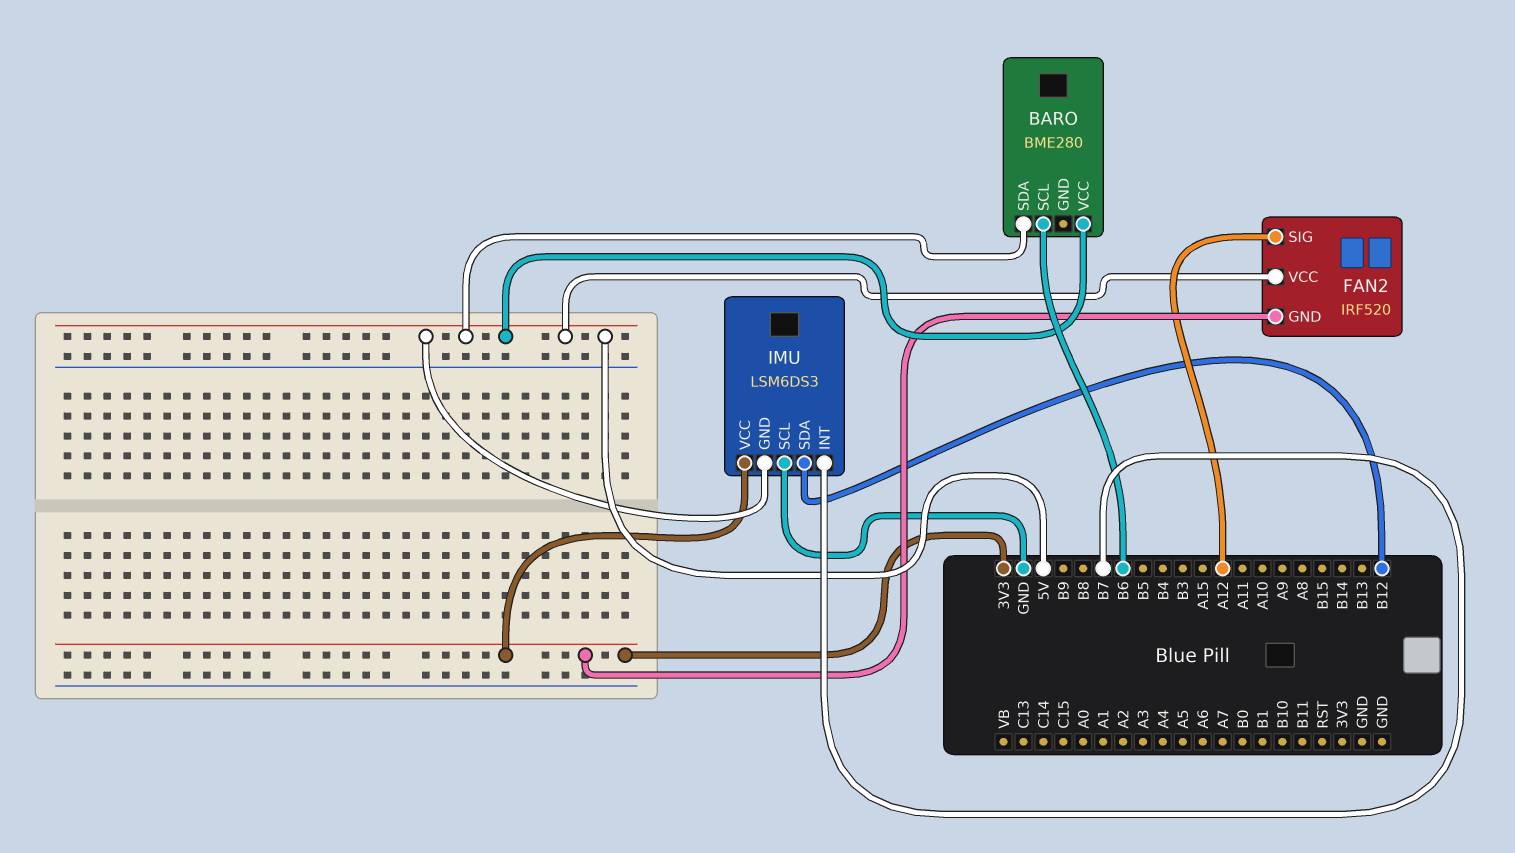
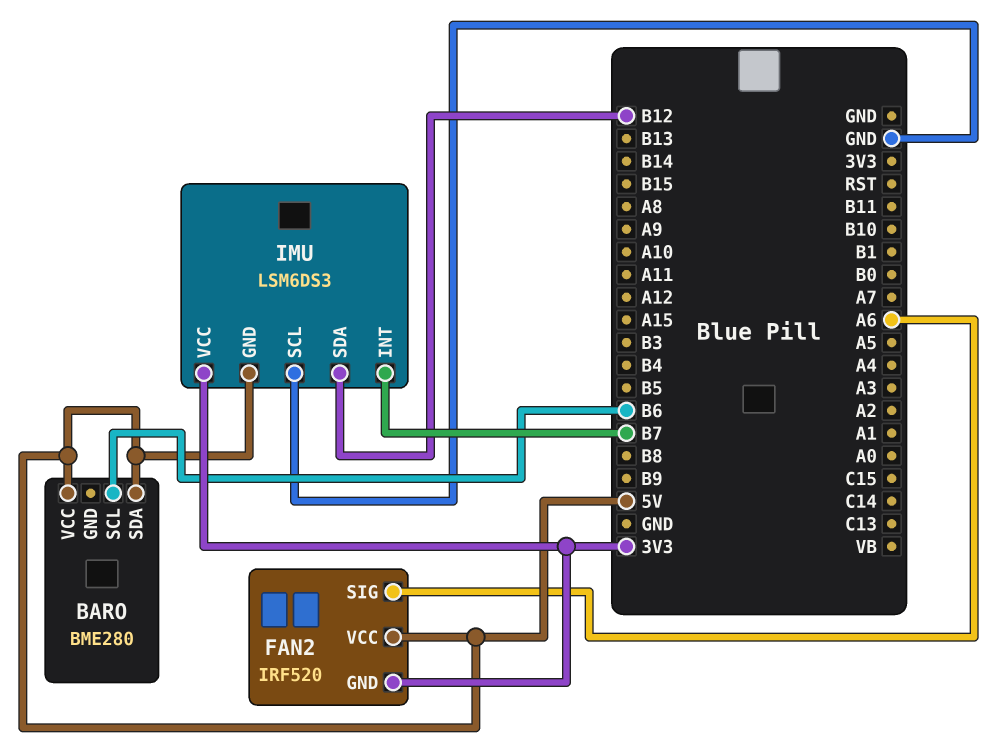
FAN2 pin SIG: A12 -> A6

